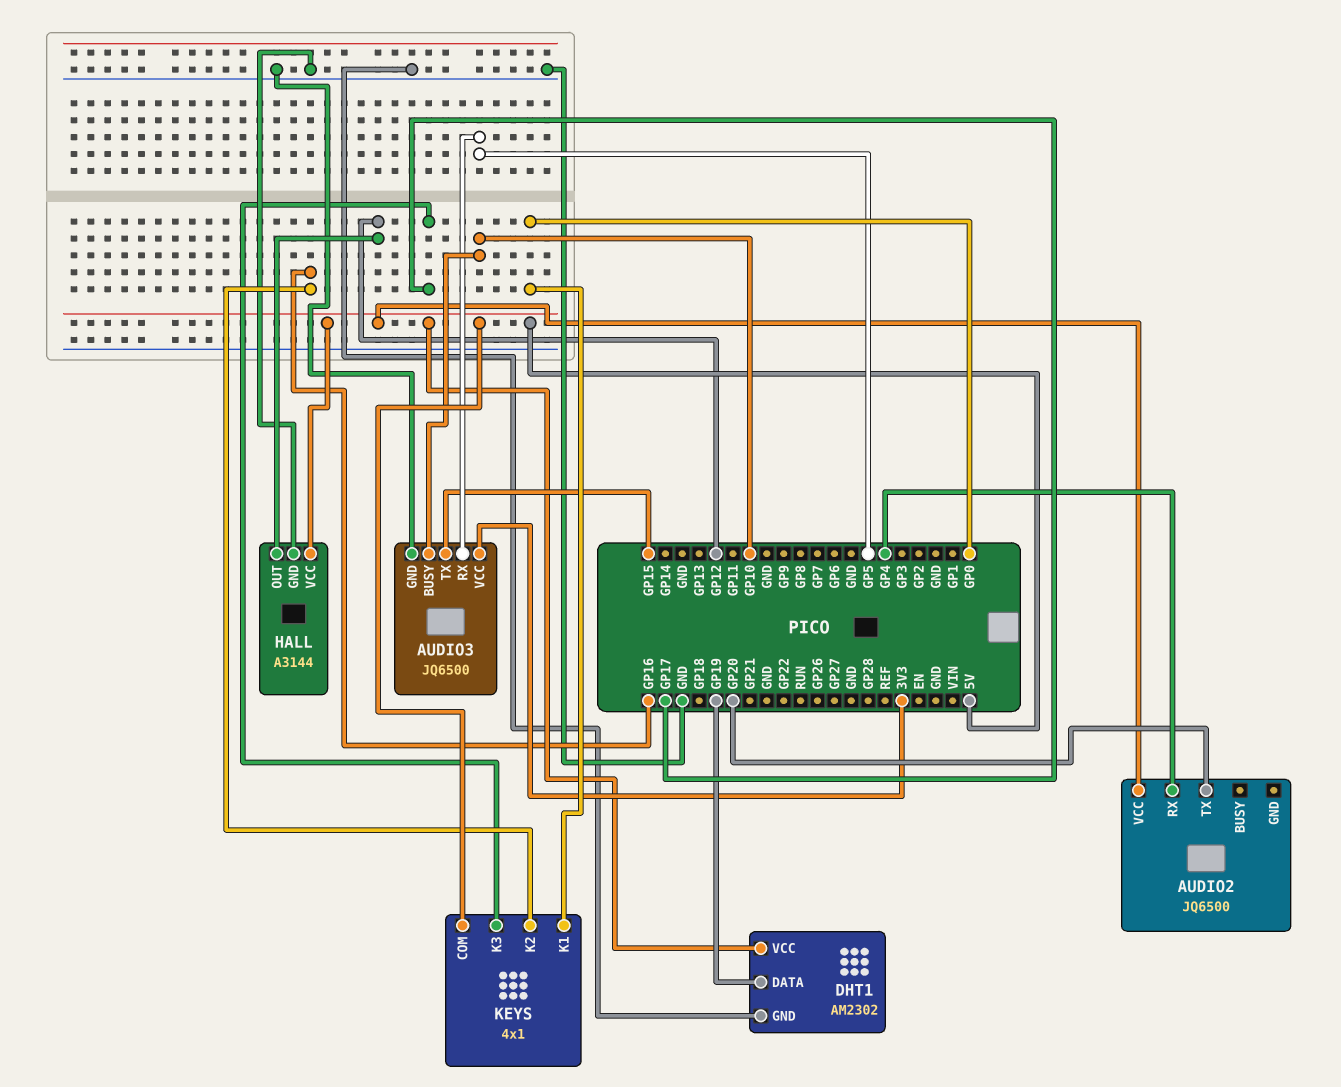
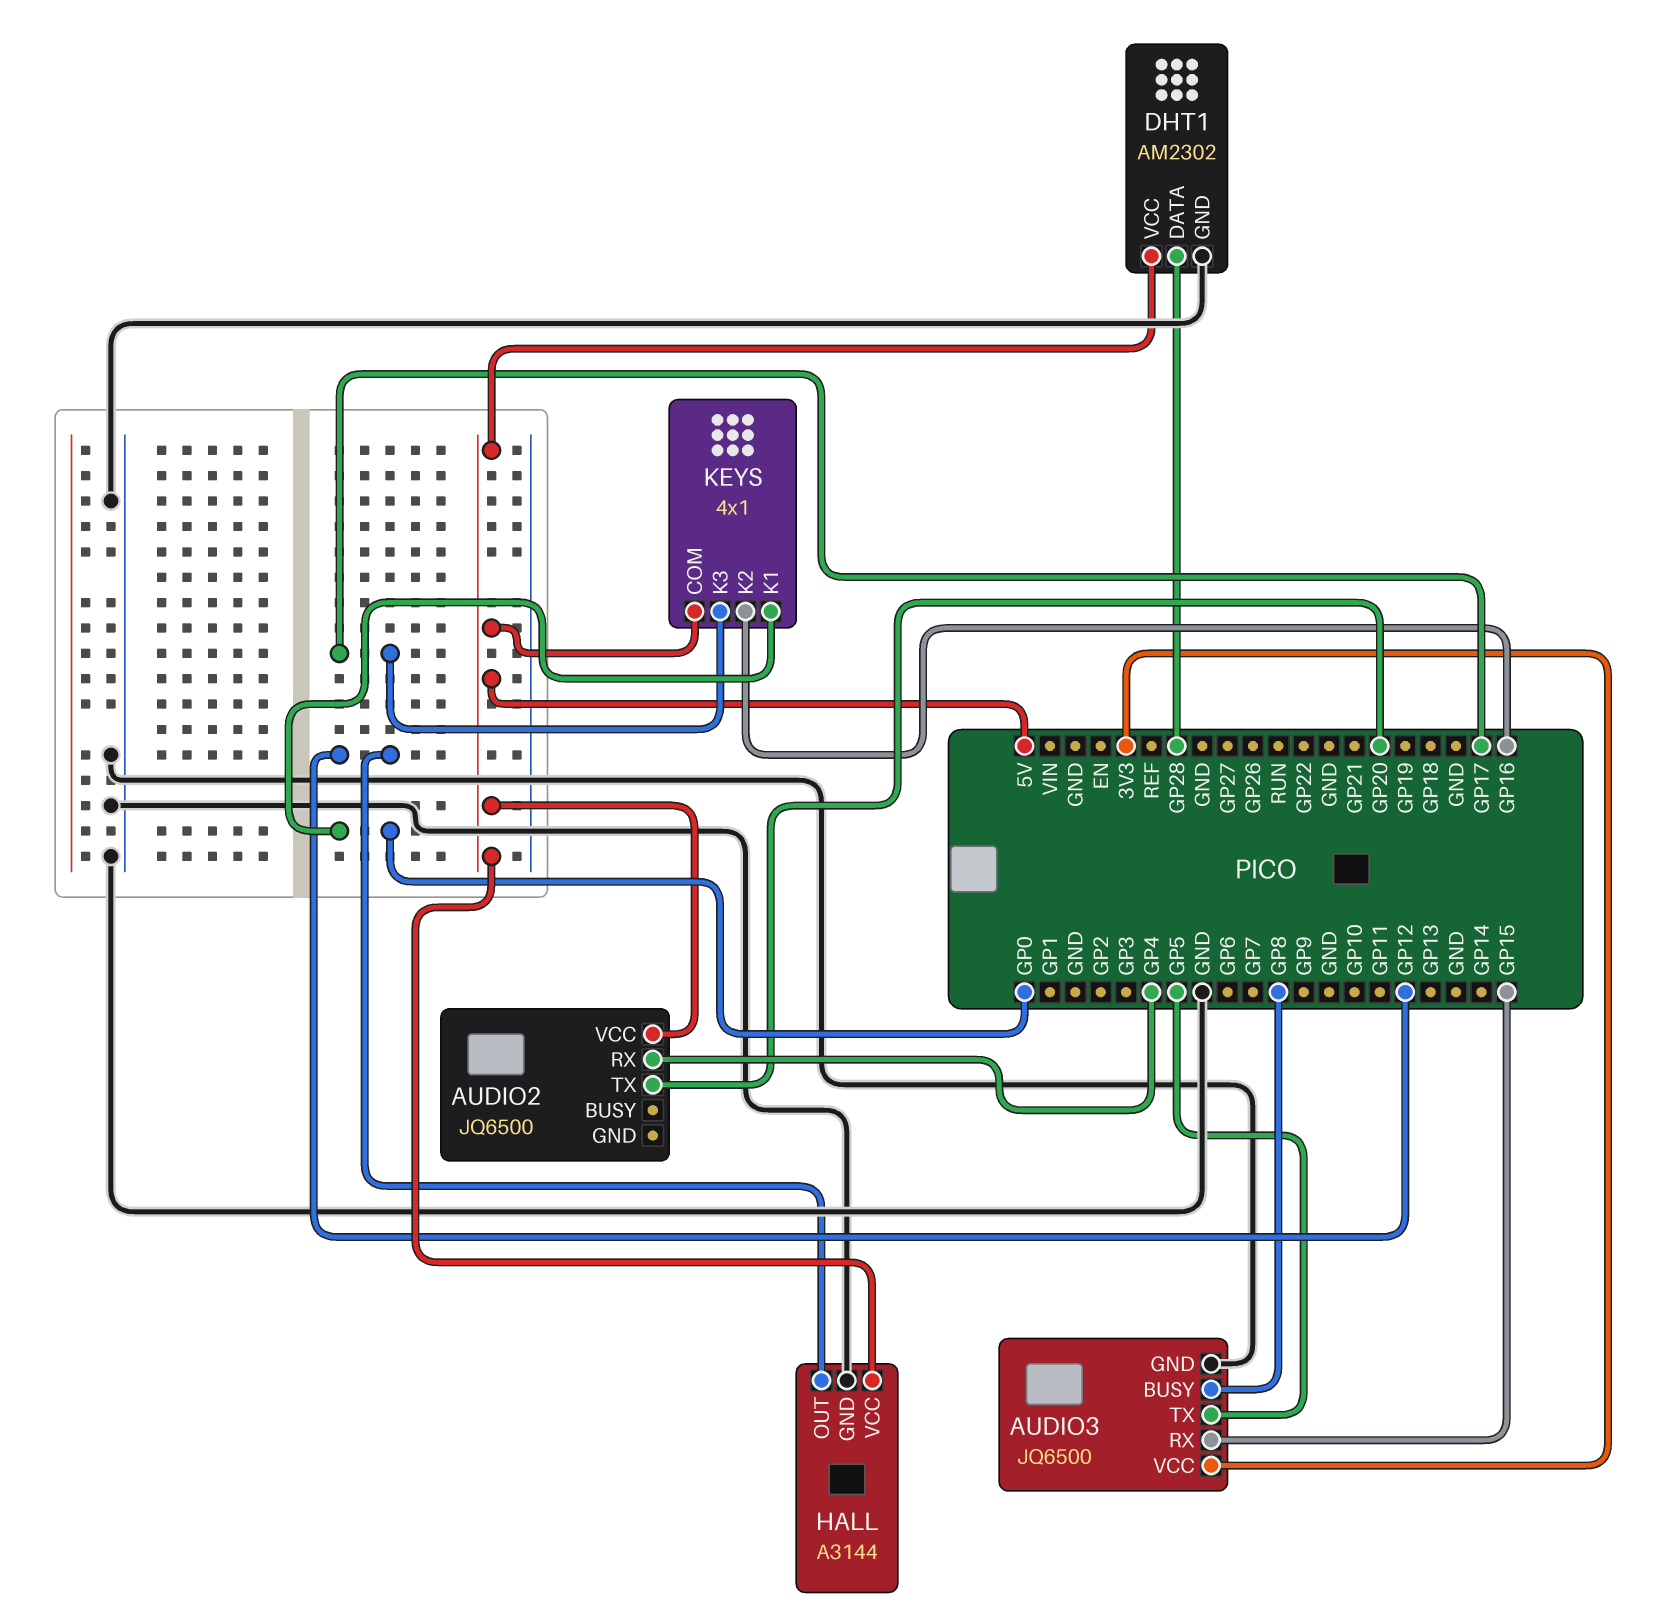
AUDIO3 pin BUSY: GP10 -> GP8
AUDIO3 pin RX: GP5 -> GP15
AUDIO3 pin TX: GP15 -> GP5
DHT1 pin DATA: GP19 -> GP28

